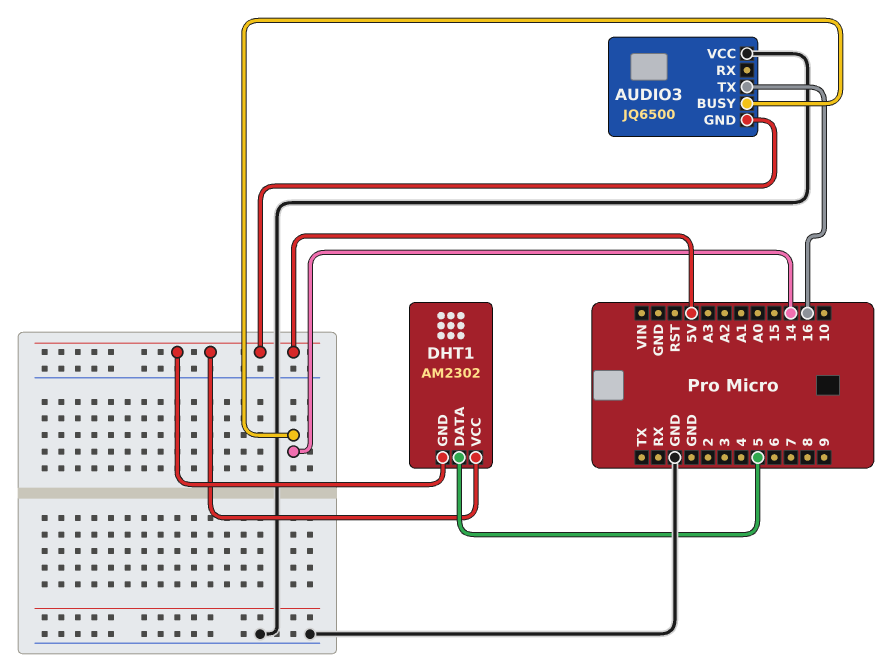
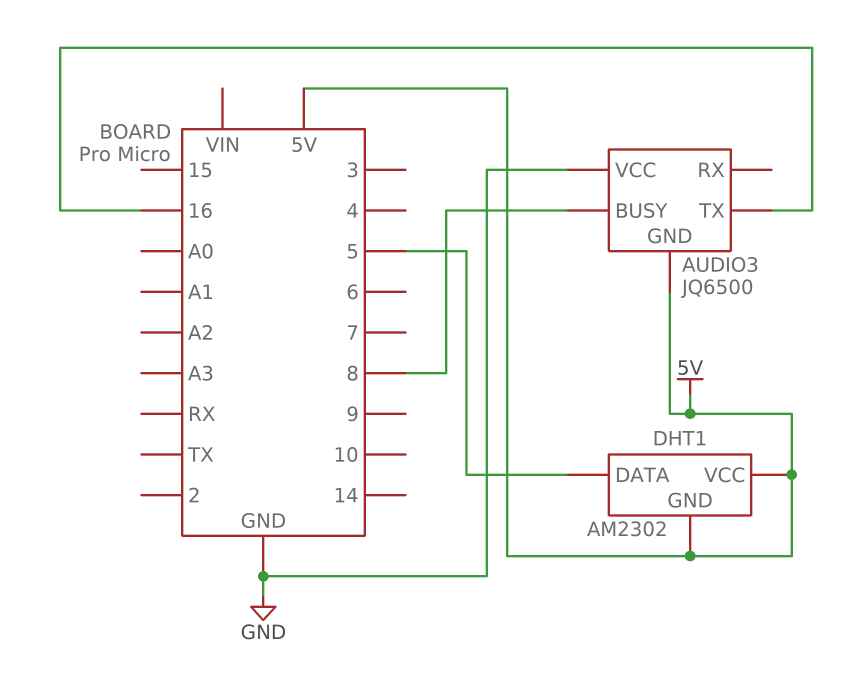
AUDIO3 pin BUSY: 14 -> 8

